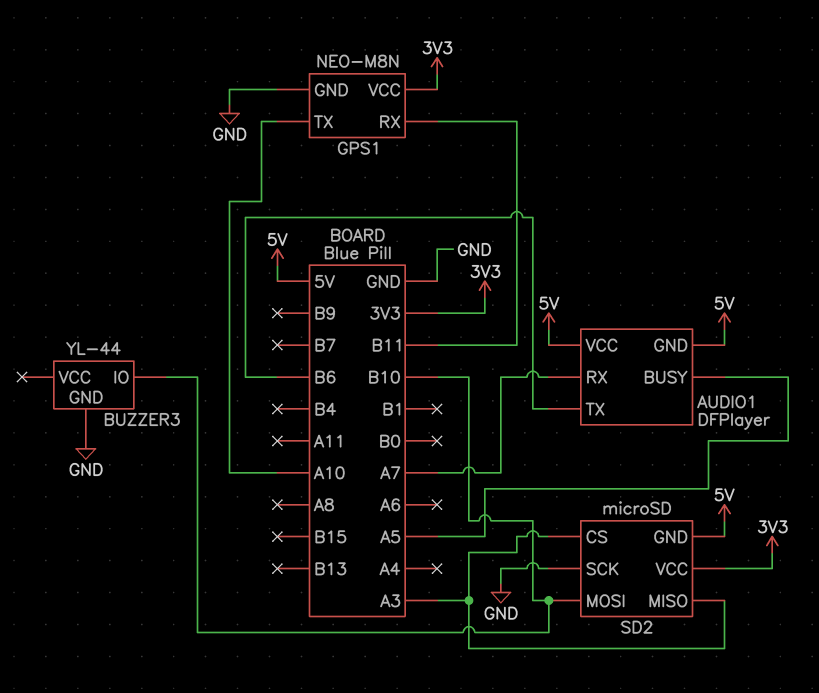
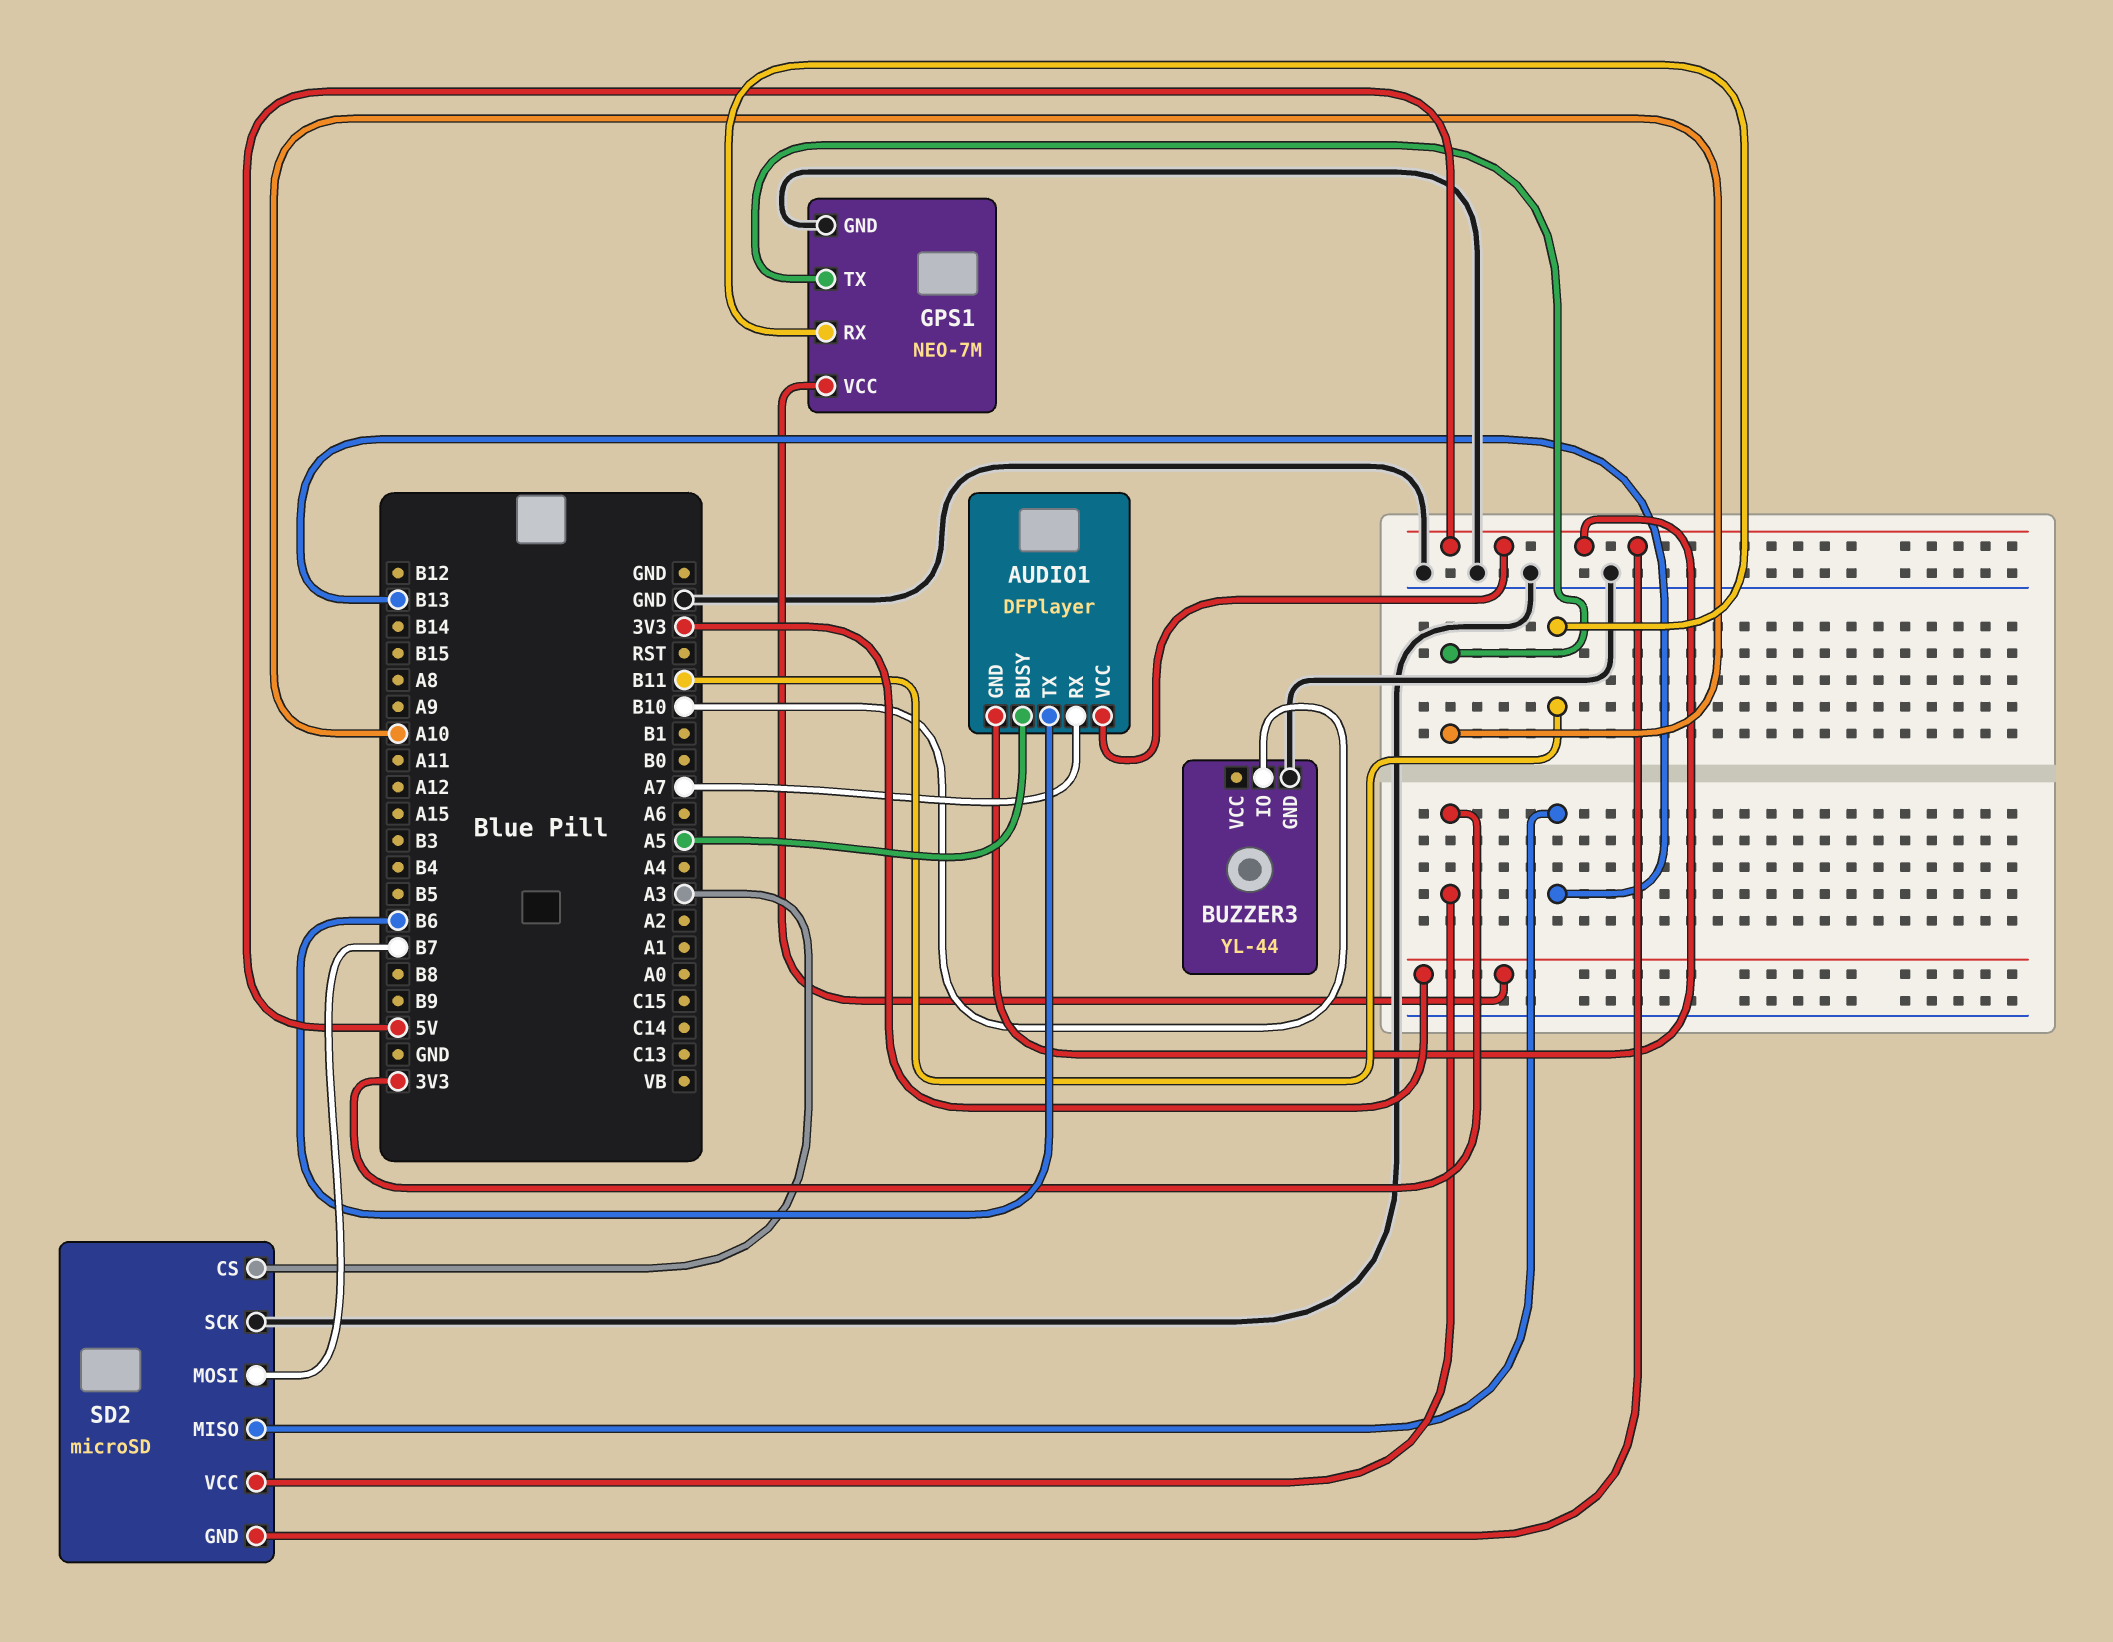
GPS1: NEO-M8N -> NEO-7M
SD2 pin MISO: A3 -> B13
SD2 pin MOSI: B10 -> B7

